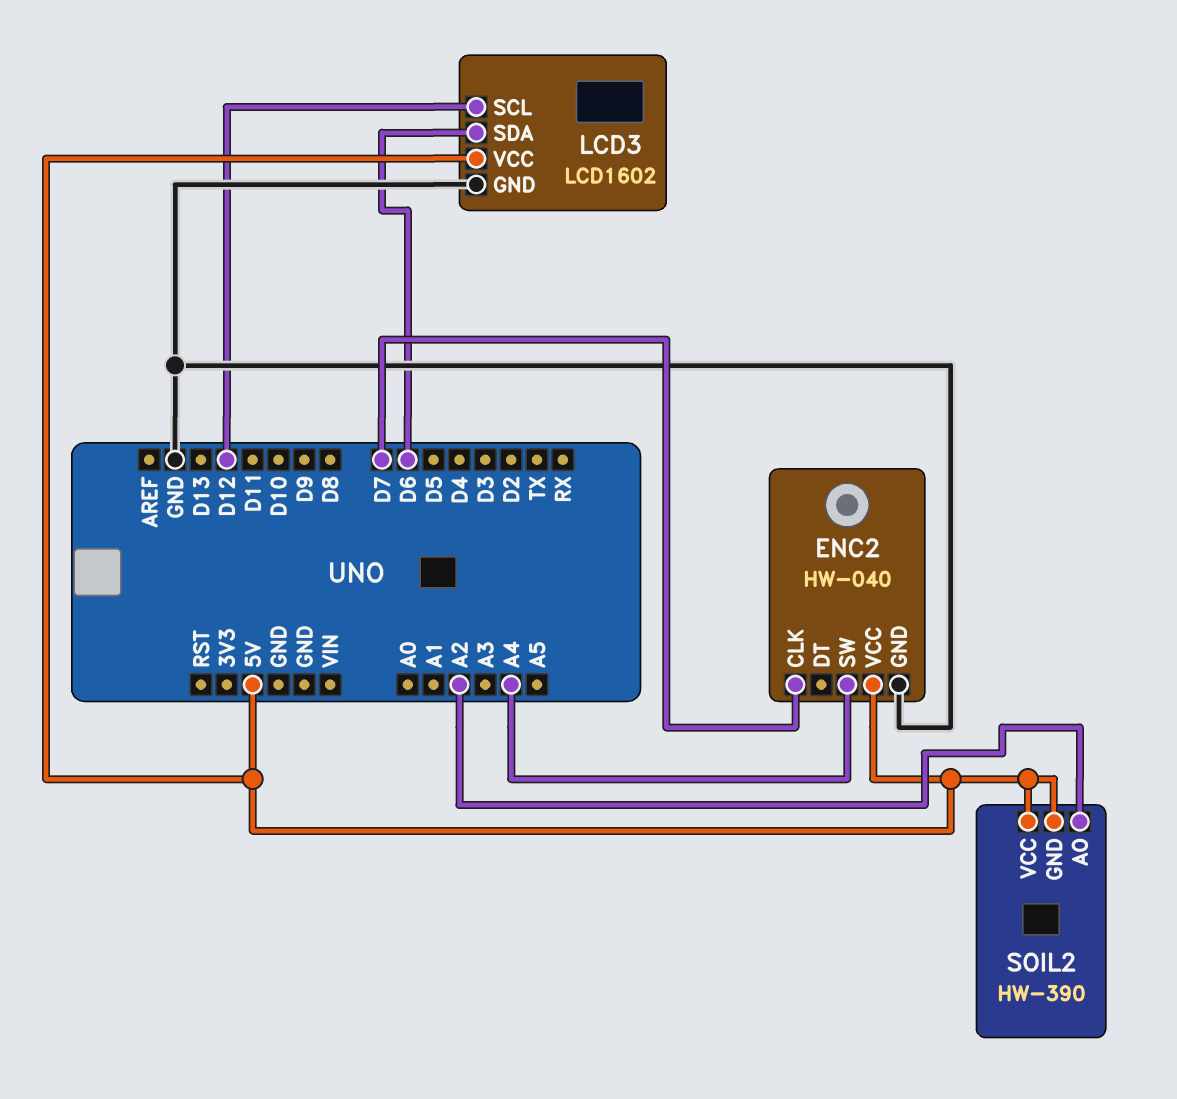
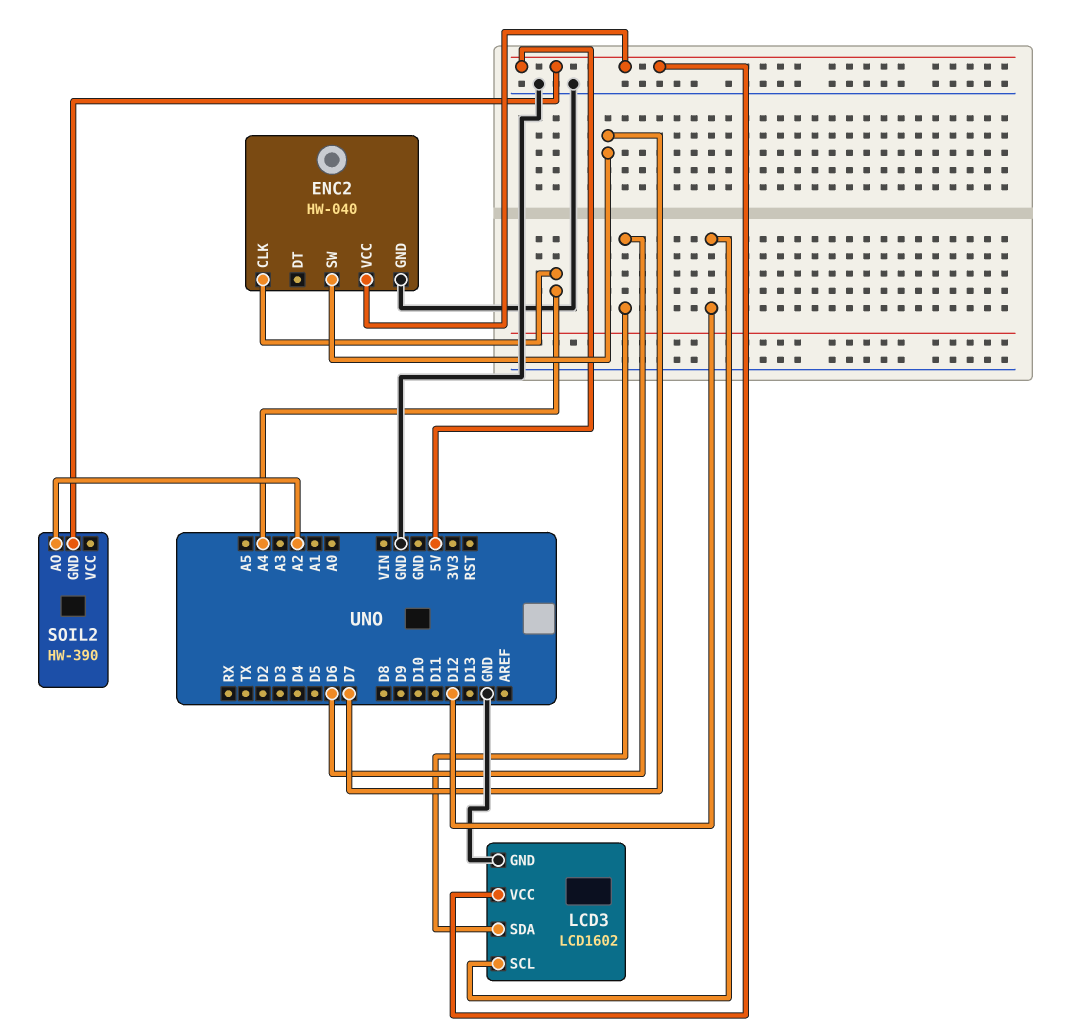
ENC2 pin CLK: D7 -> A4
ENC2 pin SW: A4 -> D7
SOIL2 pin VCC: 5V -> none

